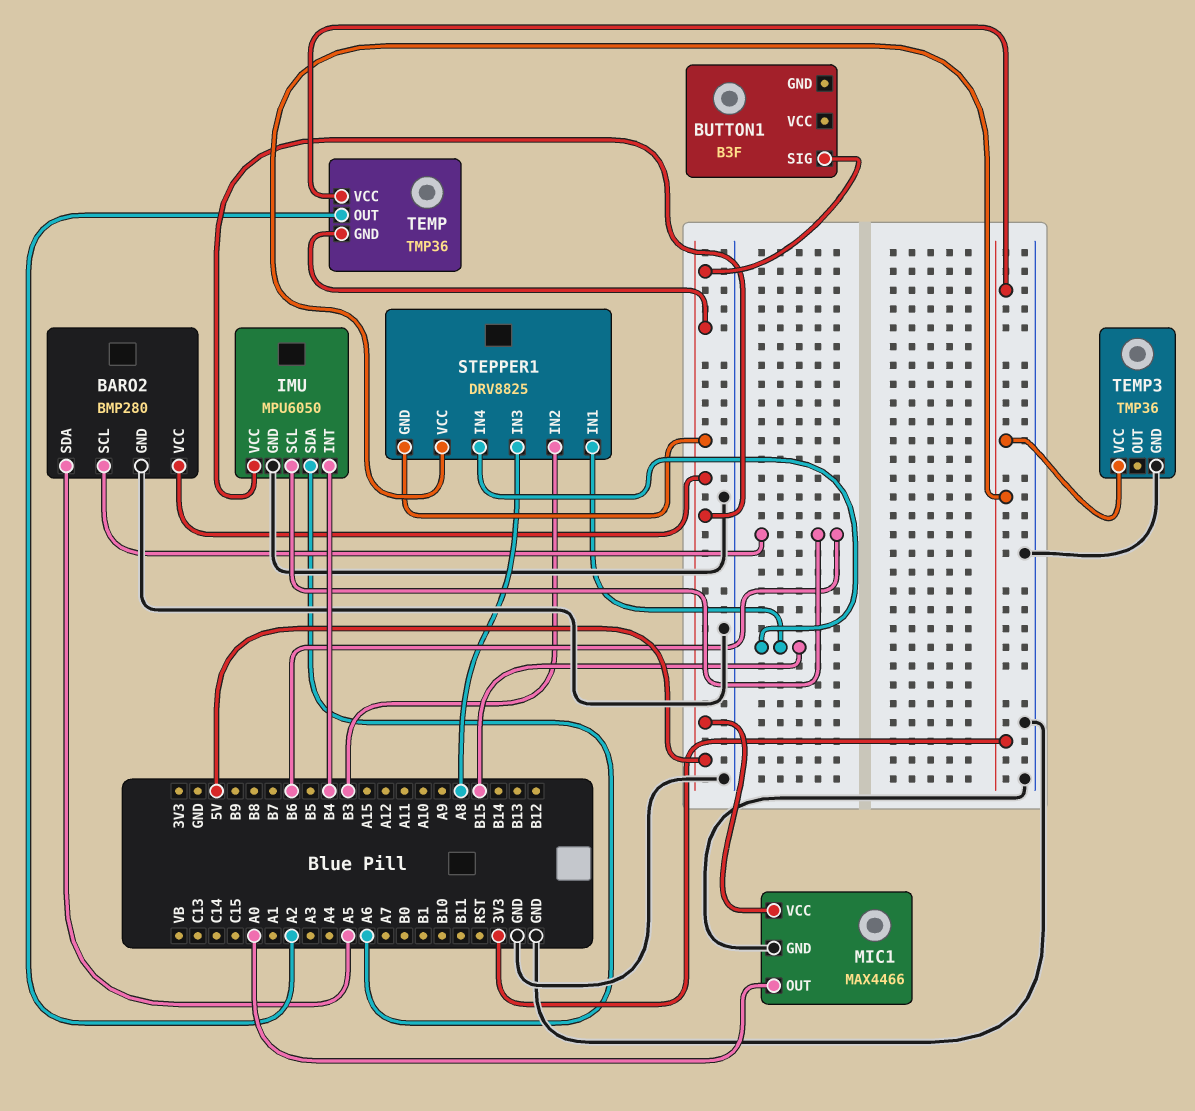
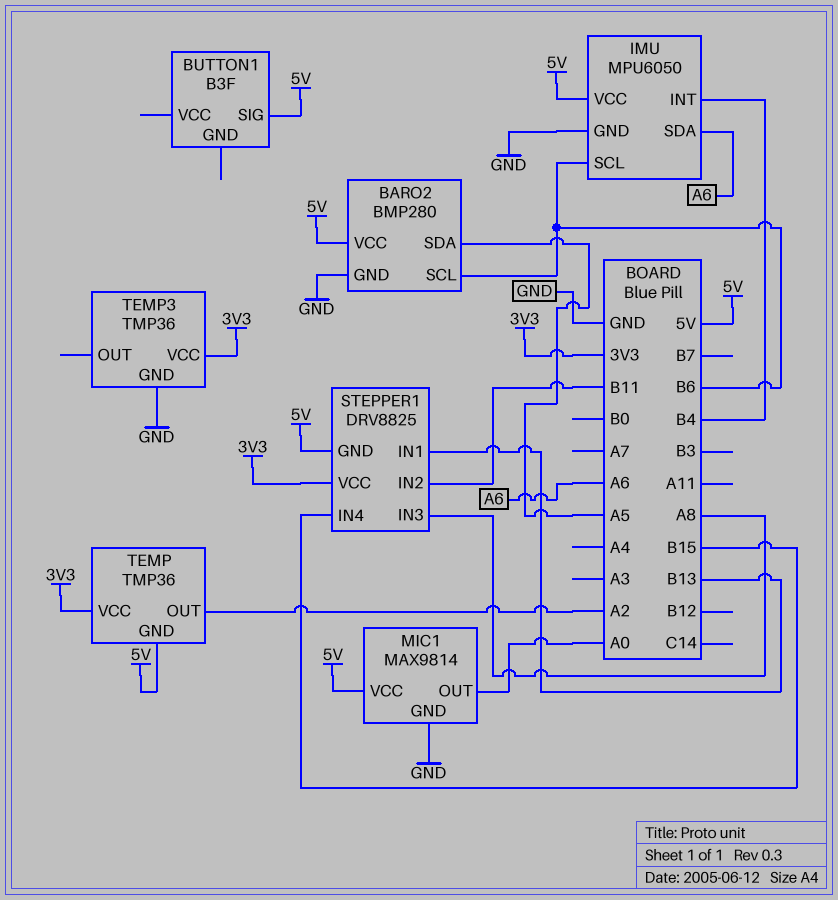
MIC1: MAX4466 -> MAX9814
STEPPER1 pin IN1: B15 -> B13
STEPPER1 pin IN2: B3 -> B11

